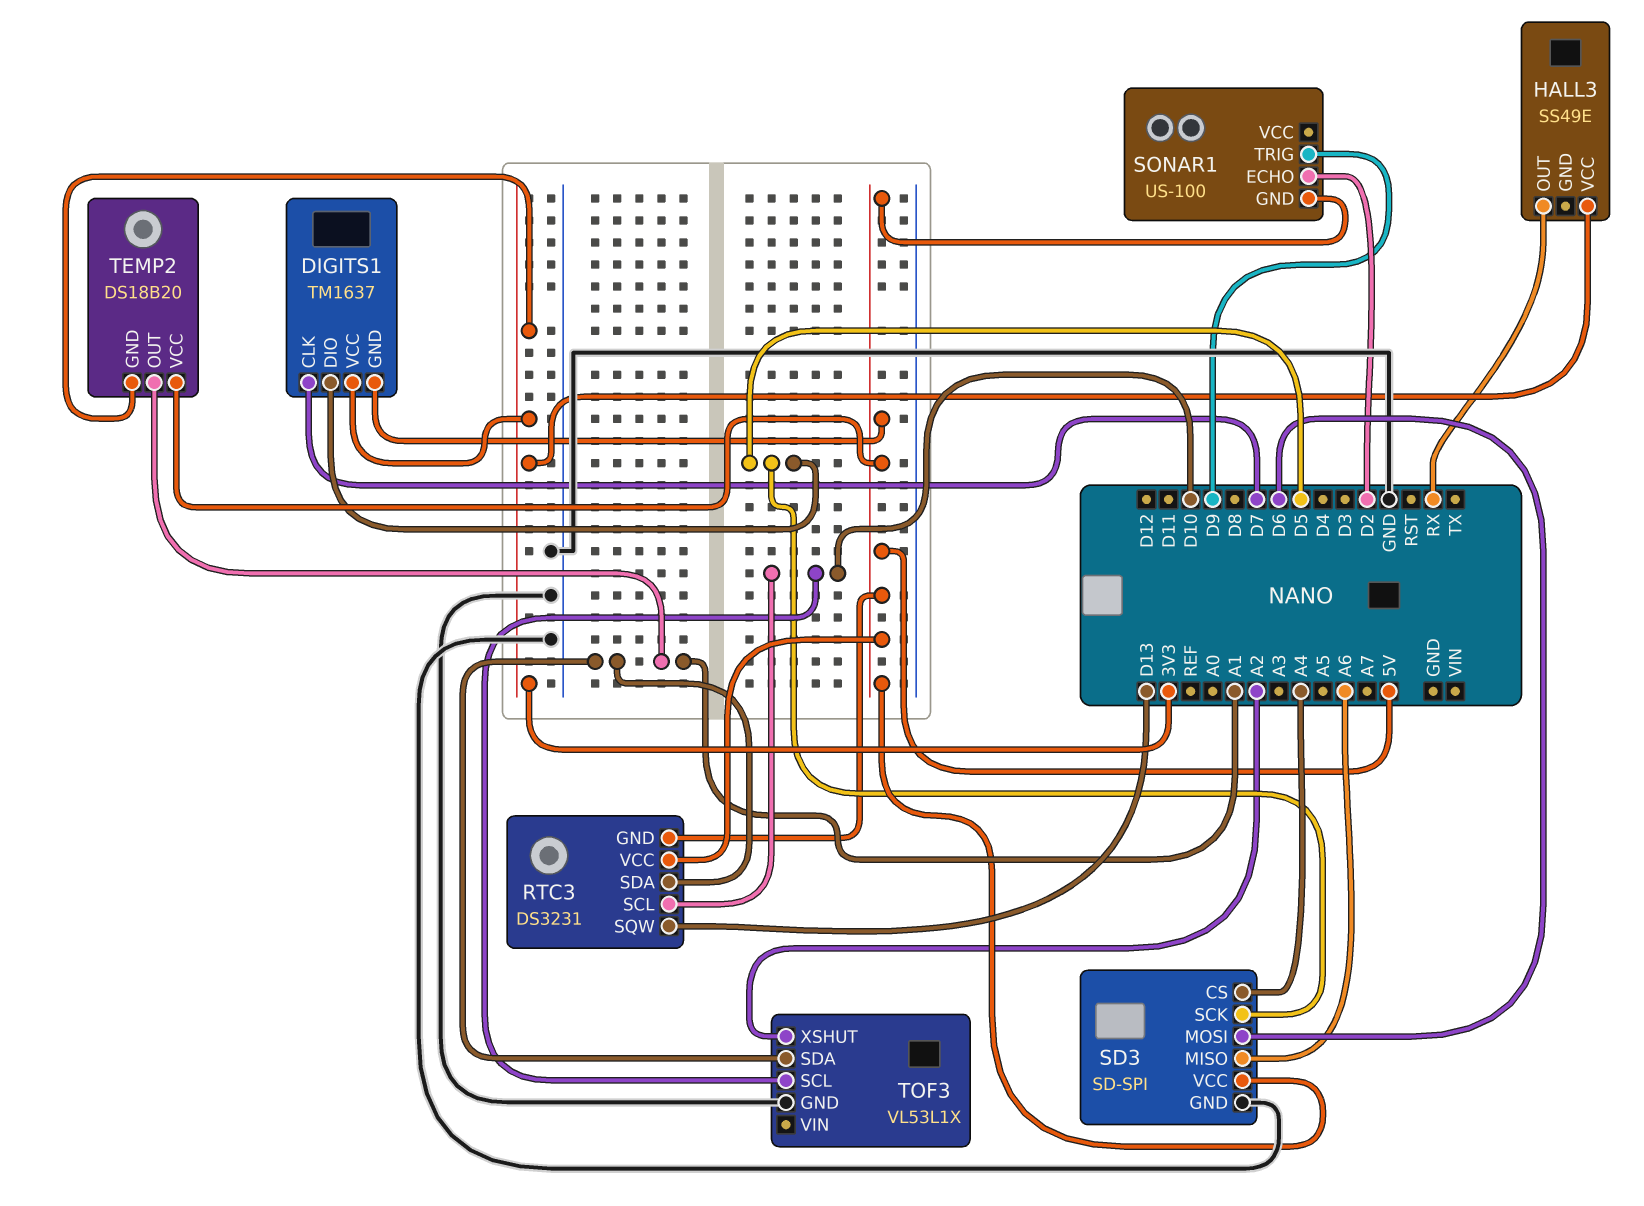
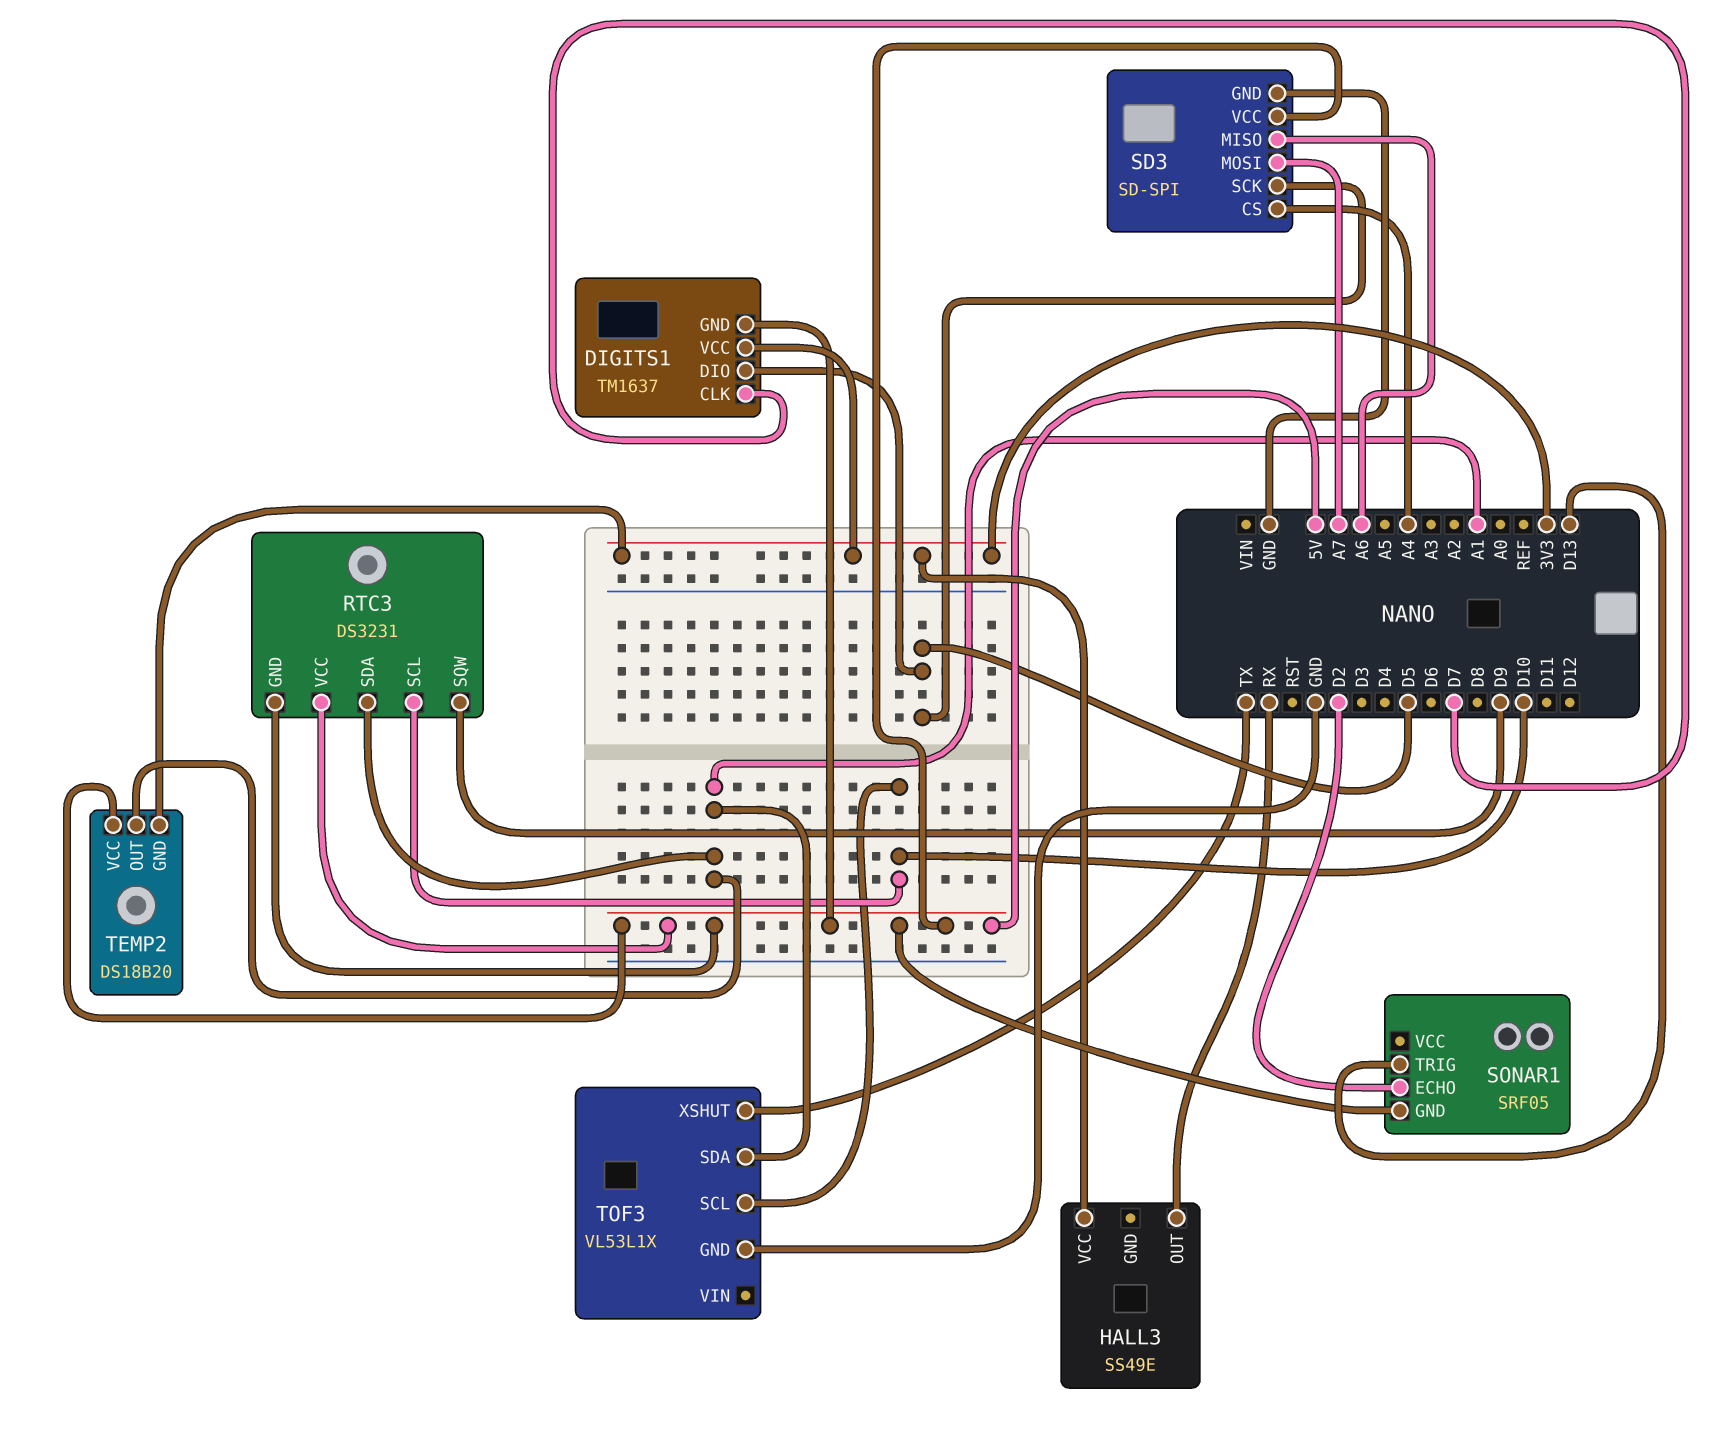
RTC3 pin SQW: D13 -> D9
SD3 pin MOSI: D6 -> A7
SONAR1: US-100 -> SRF05
SONAR1 pin TRIG: D9 -> D13
TOF3 pin XSHUT: A2 -> TX

